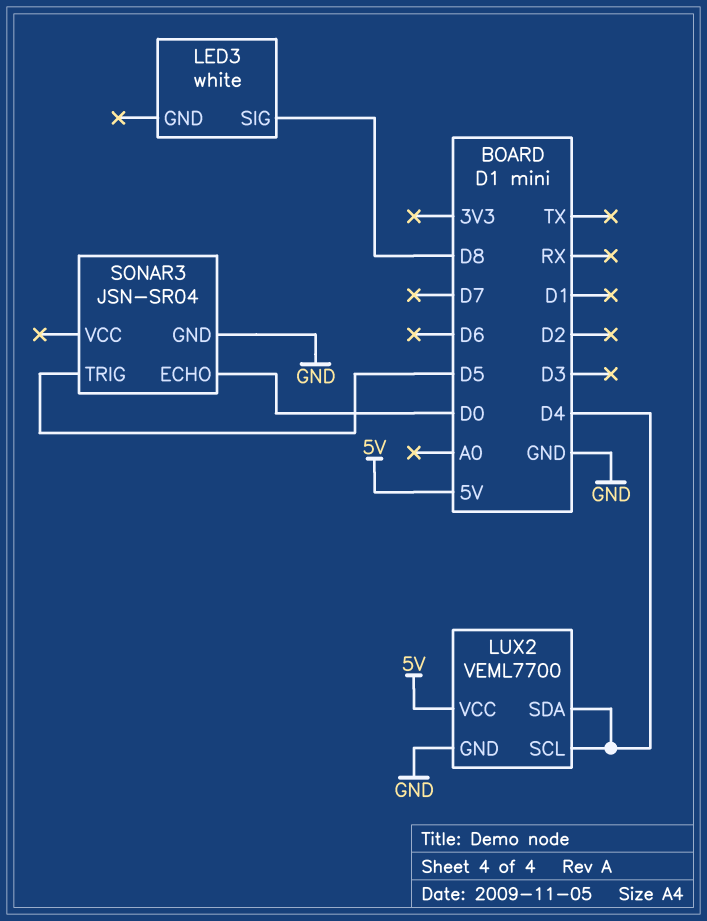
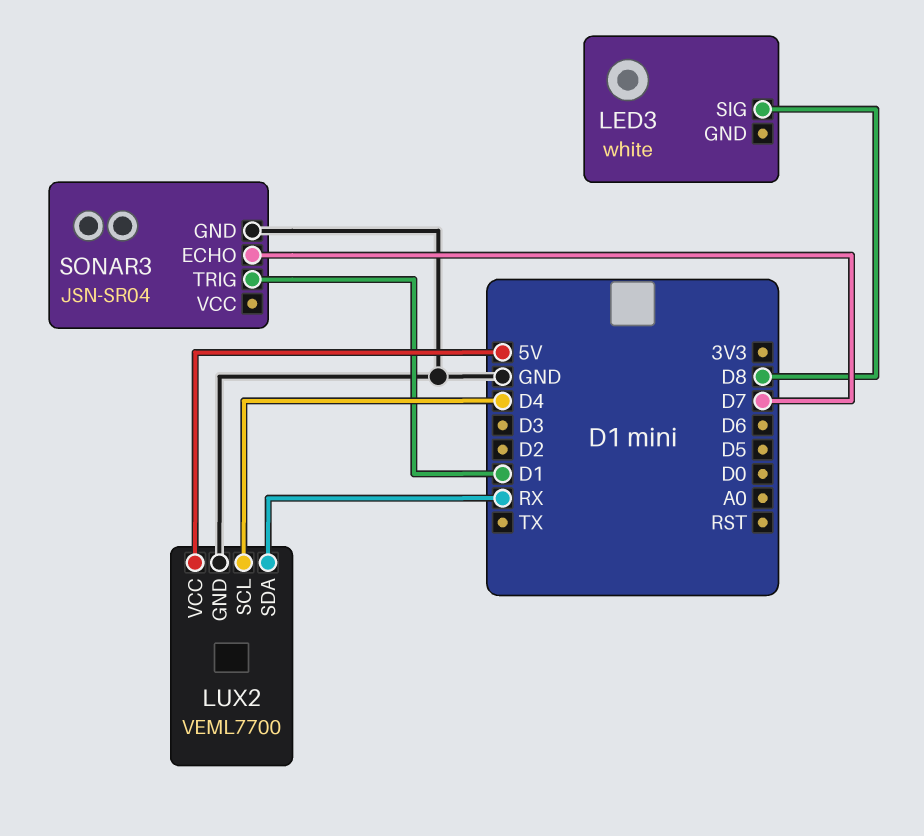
LUX2 pin SDA: D4 -> RX
SONAR3 pin ECHO: D0 -> D7
SONAR3 pin TRIG: D5 -> D1

